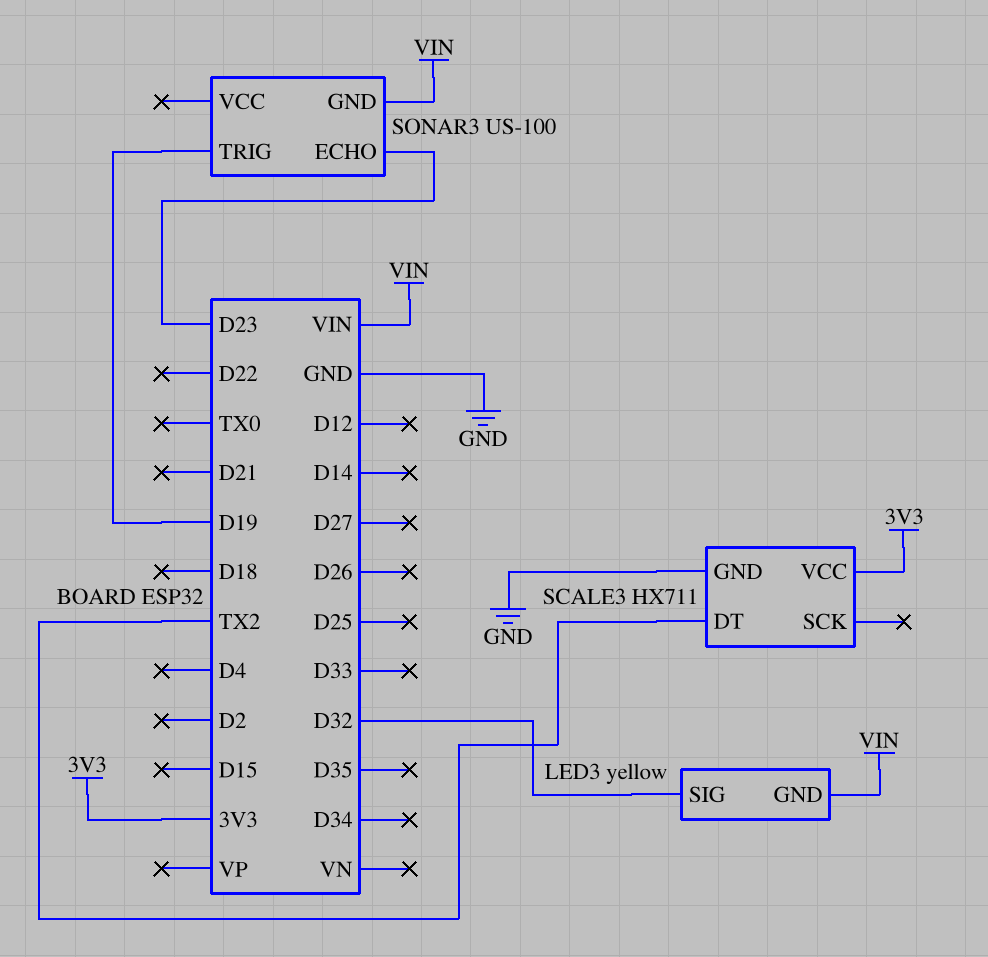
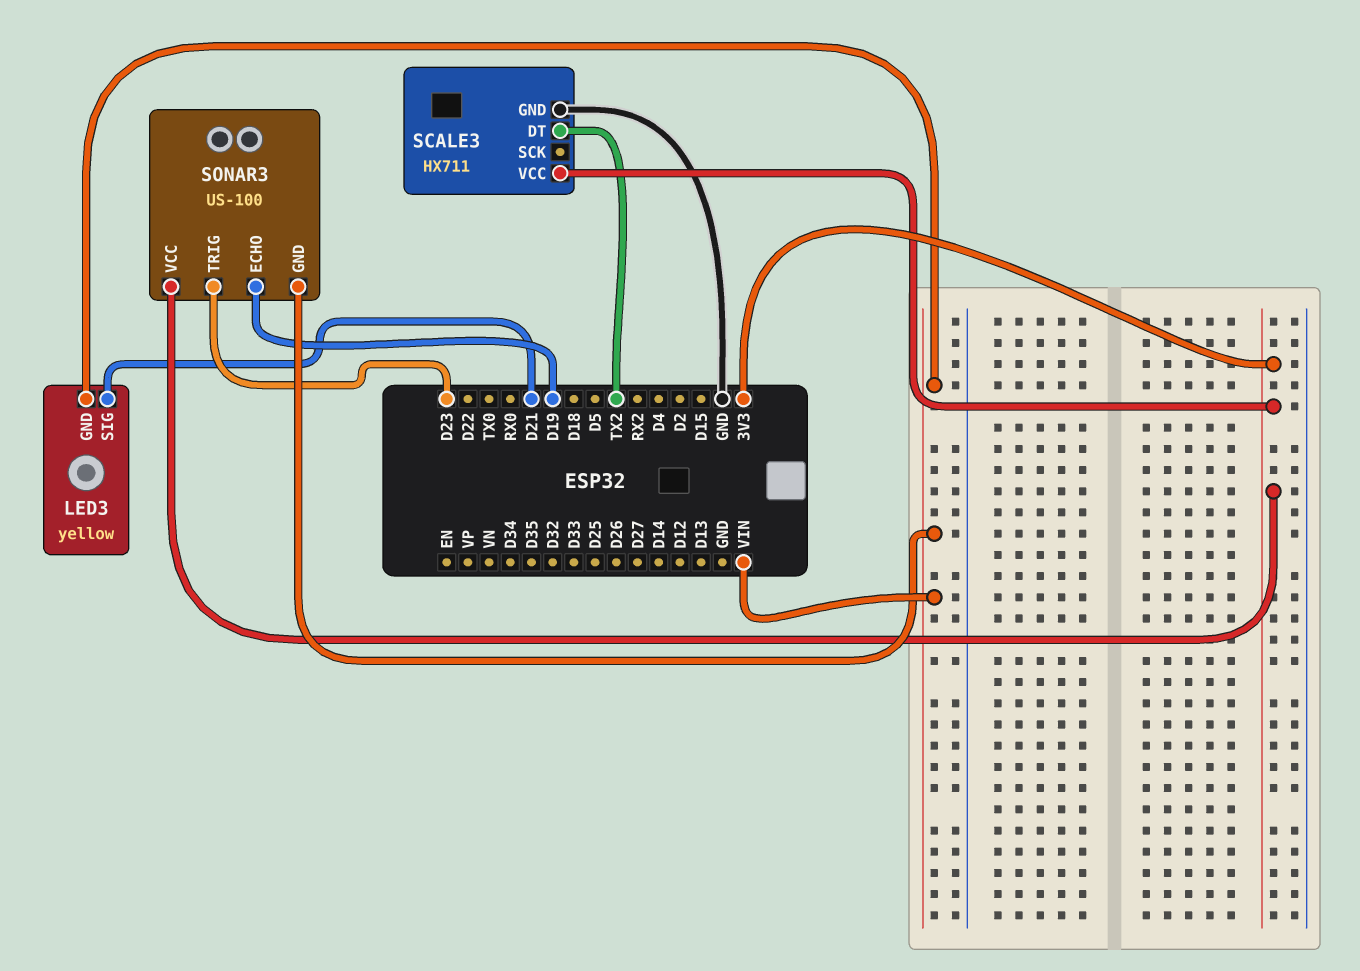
LED3 pin SIG: D32 -> D21
SONAR3 pin ECHO: D23 -> D19
SONAR3 pin TRIG: D19 -> D23
SONAR3 pin VCC: none -> 3V3

